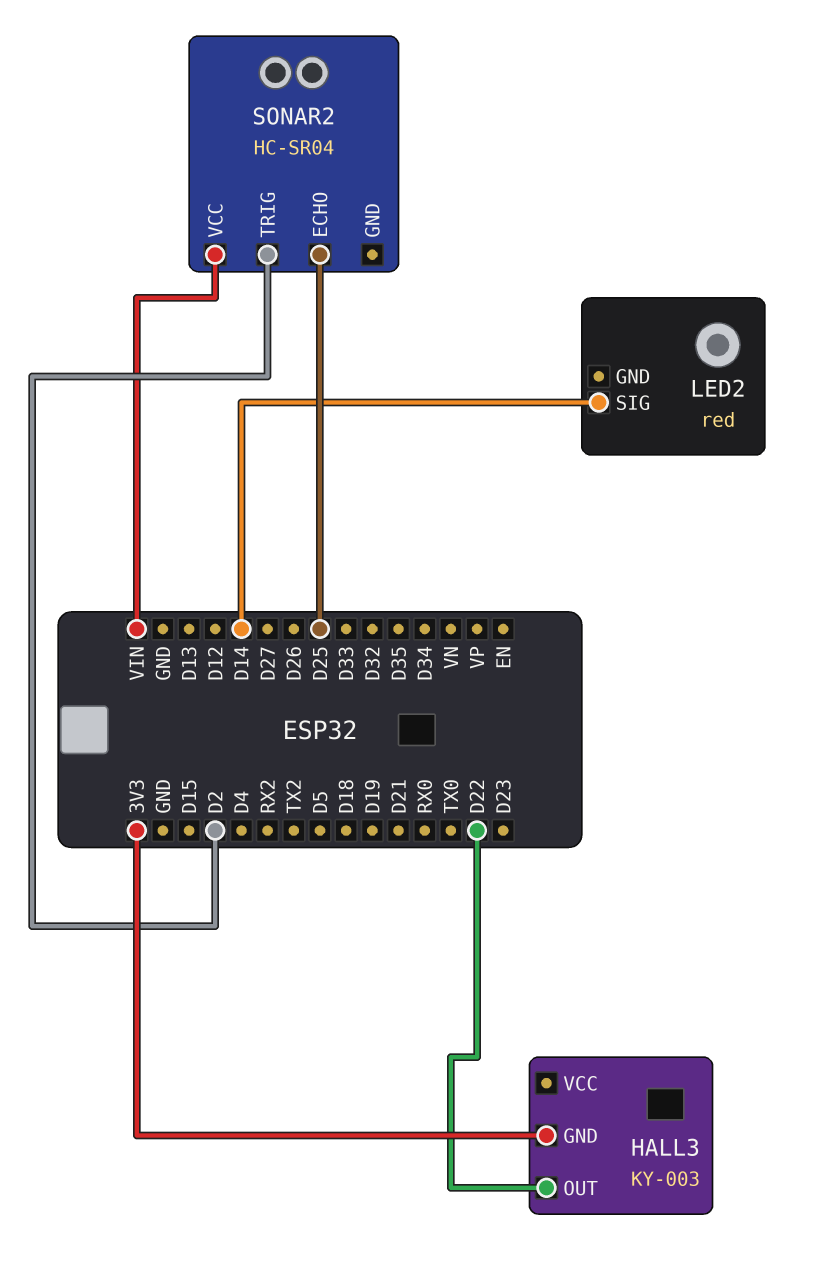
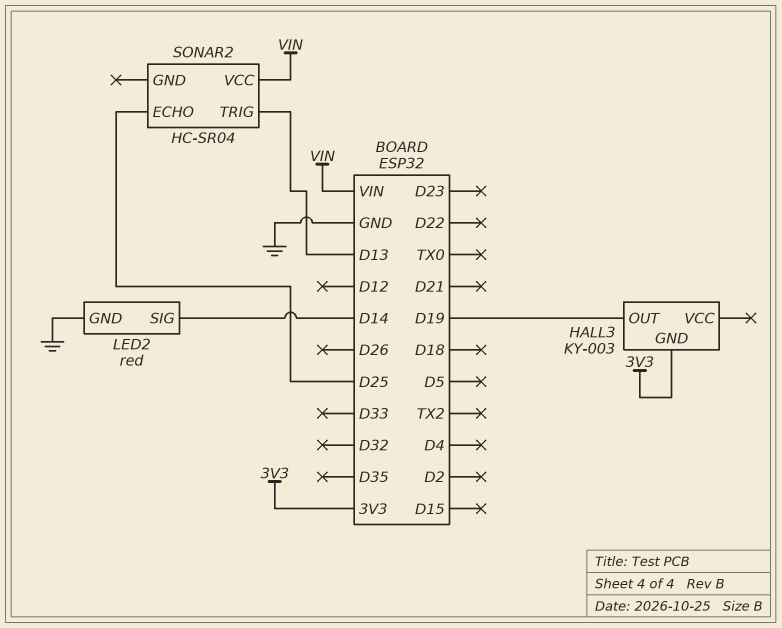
HALL3 pin OUT: D22 -> D19
LED2 pin GND: none -> GND
SONAR2 pin TRIG: D2 -> D13

